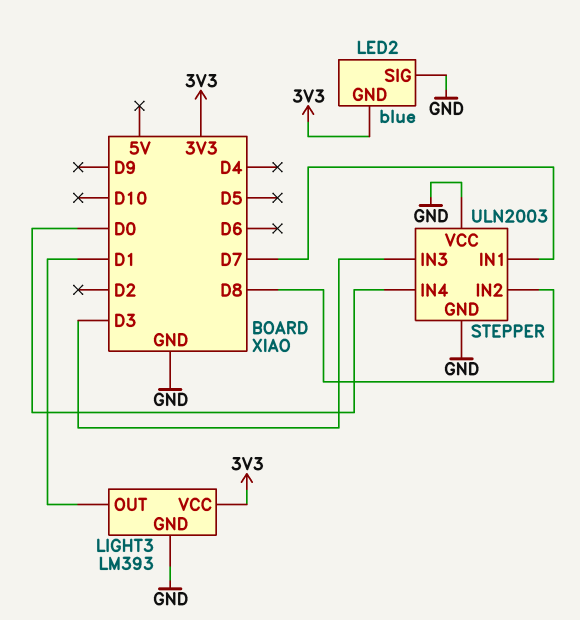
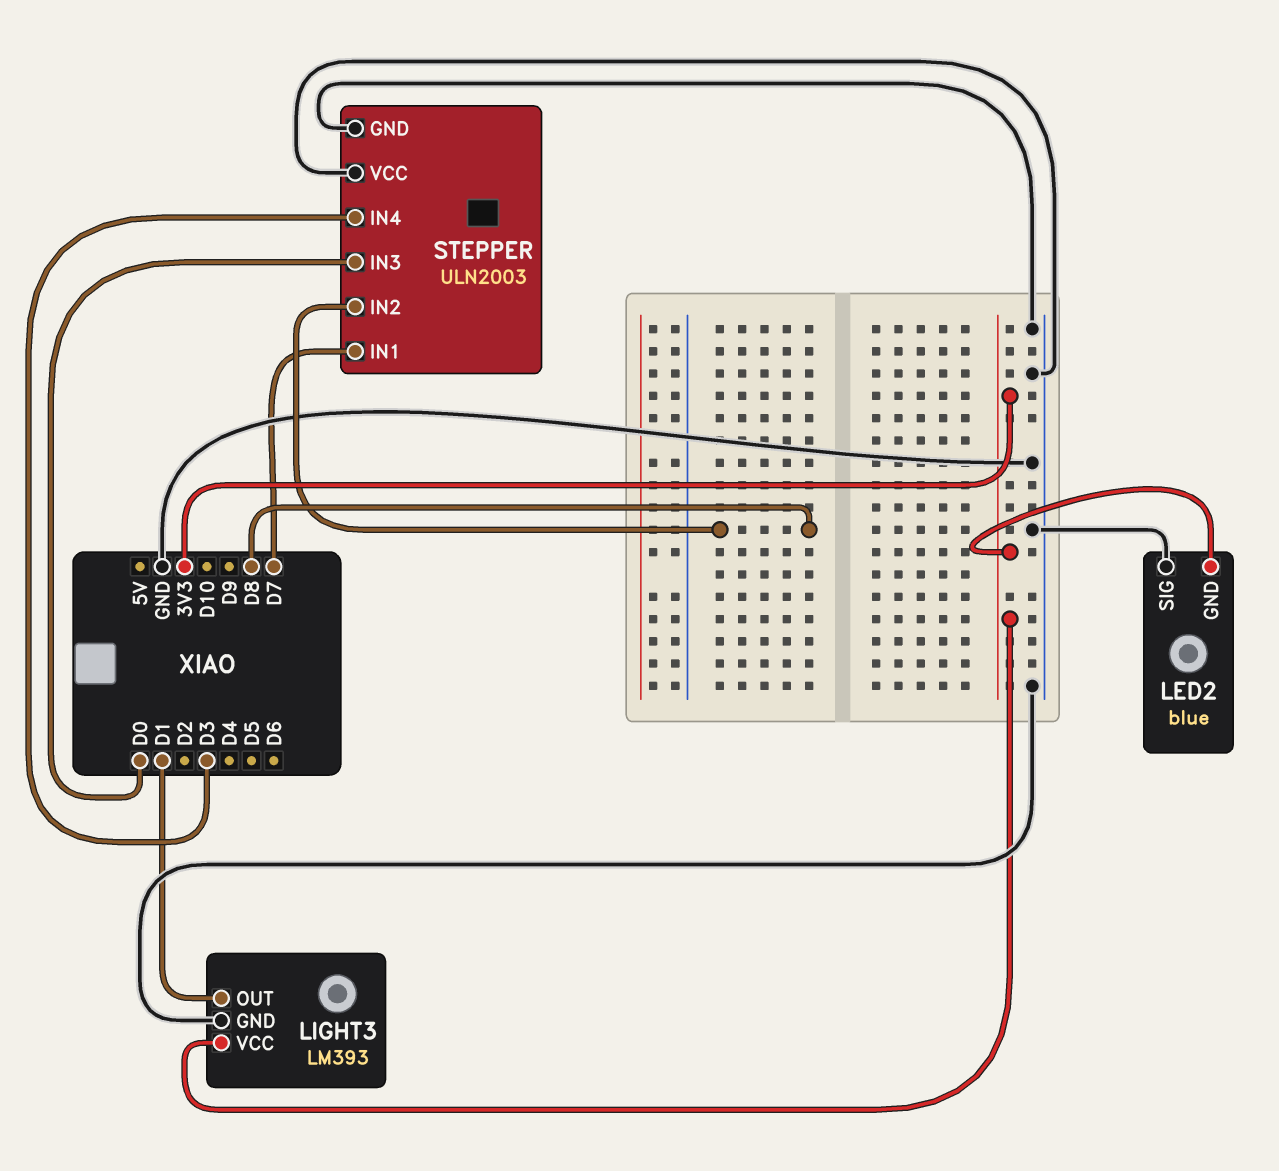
STEPPER pin IN3: D3 -> D0
STEPPER pin IN4: D0 -> D3

